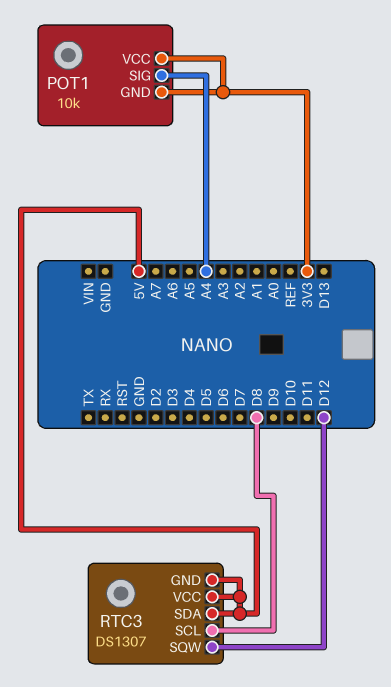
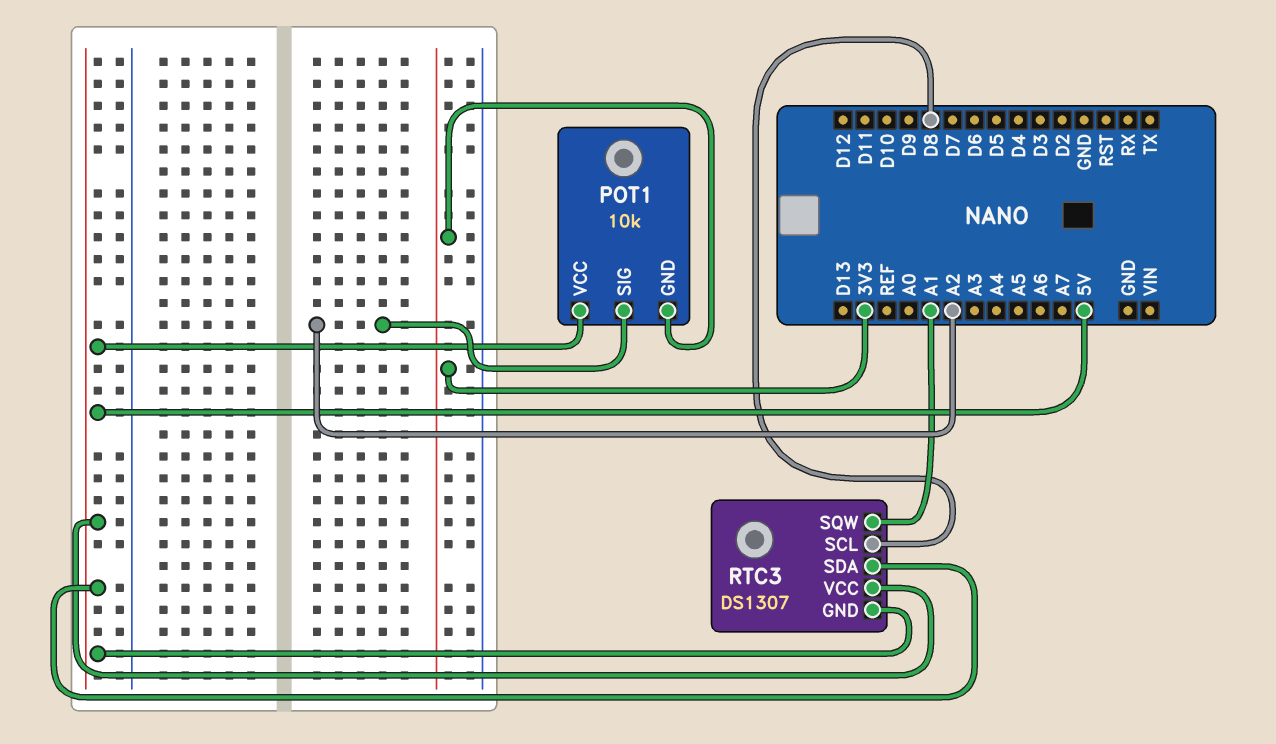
POT1 pin SIG: A4 -> A2
POT1 pin VCC: 3V3 -> 5V
RTC3 pin SQW: D12 -> A1

